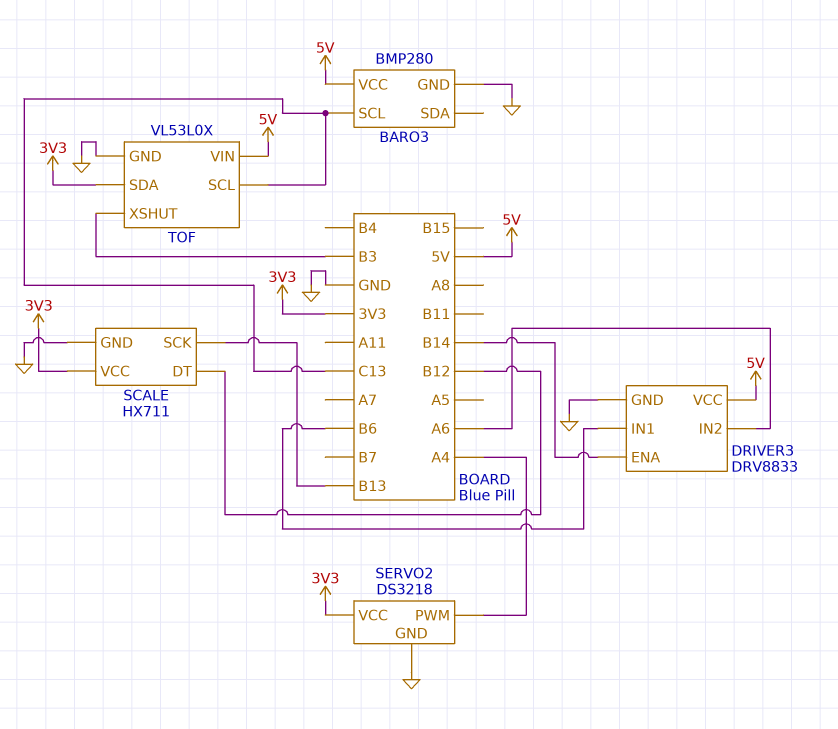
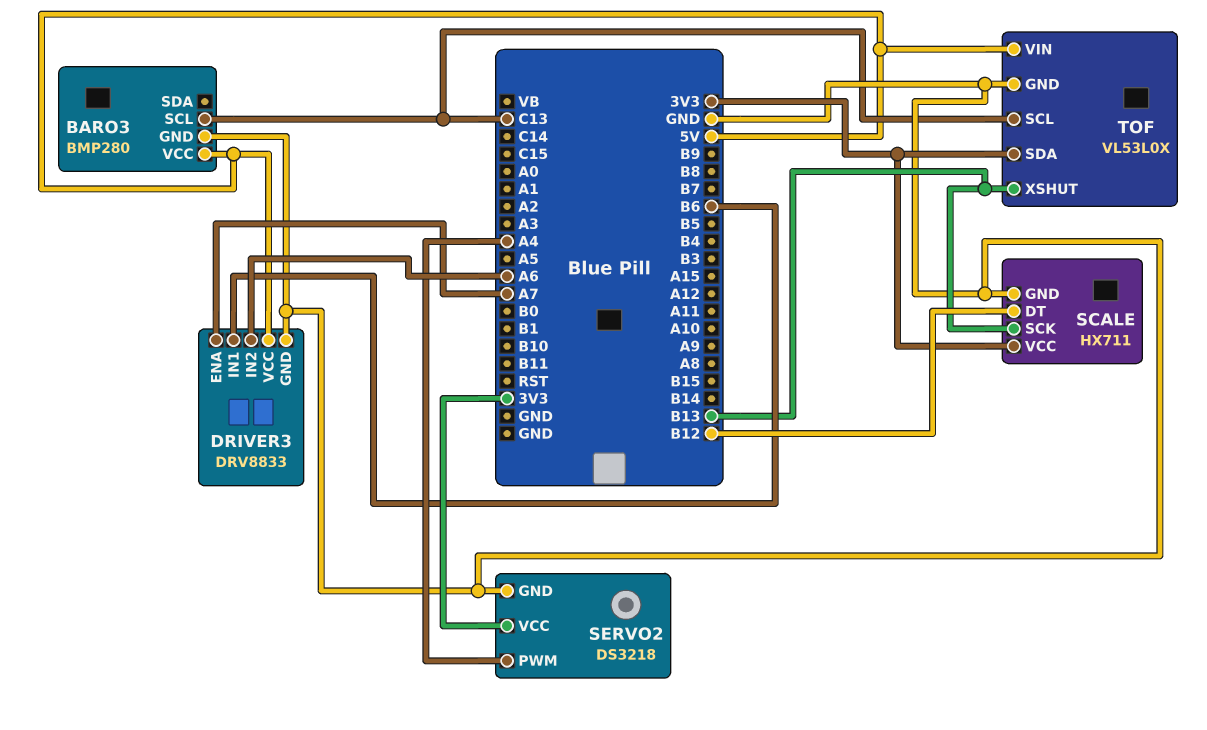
DRIVER3 pin ENA: B14 -> A7
TOF pin XSHUT: B3 -> B13

